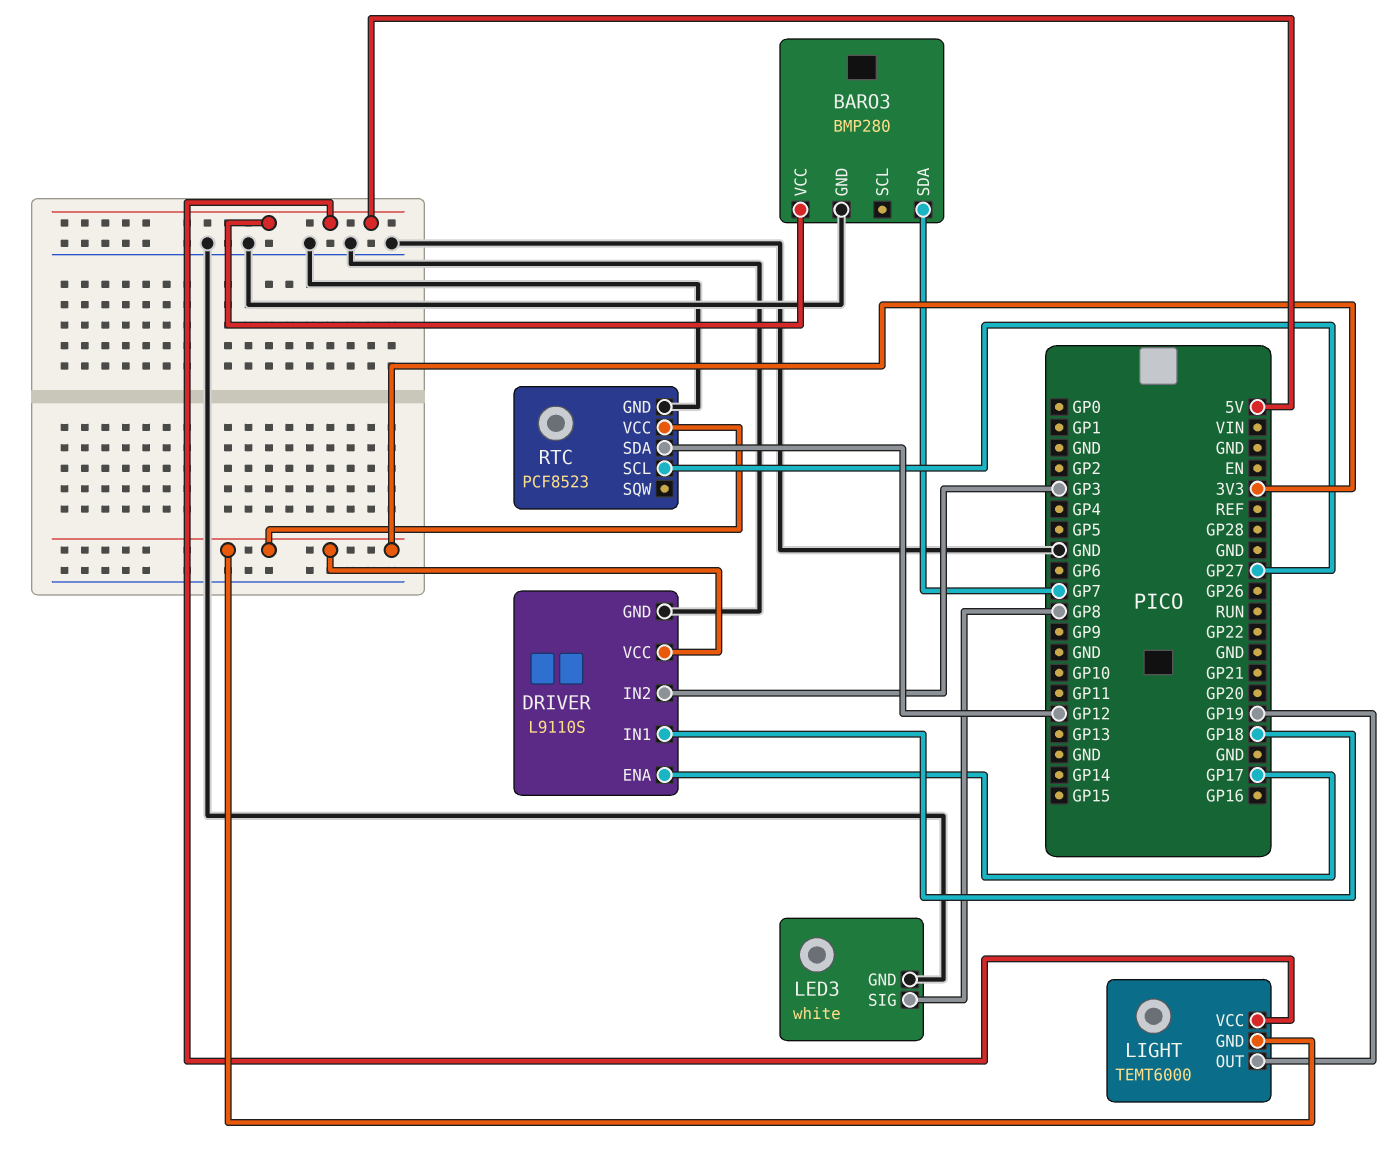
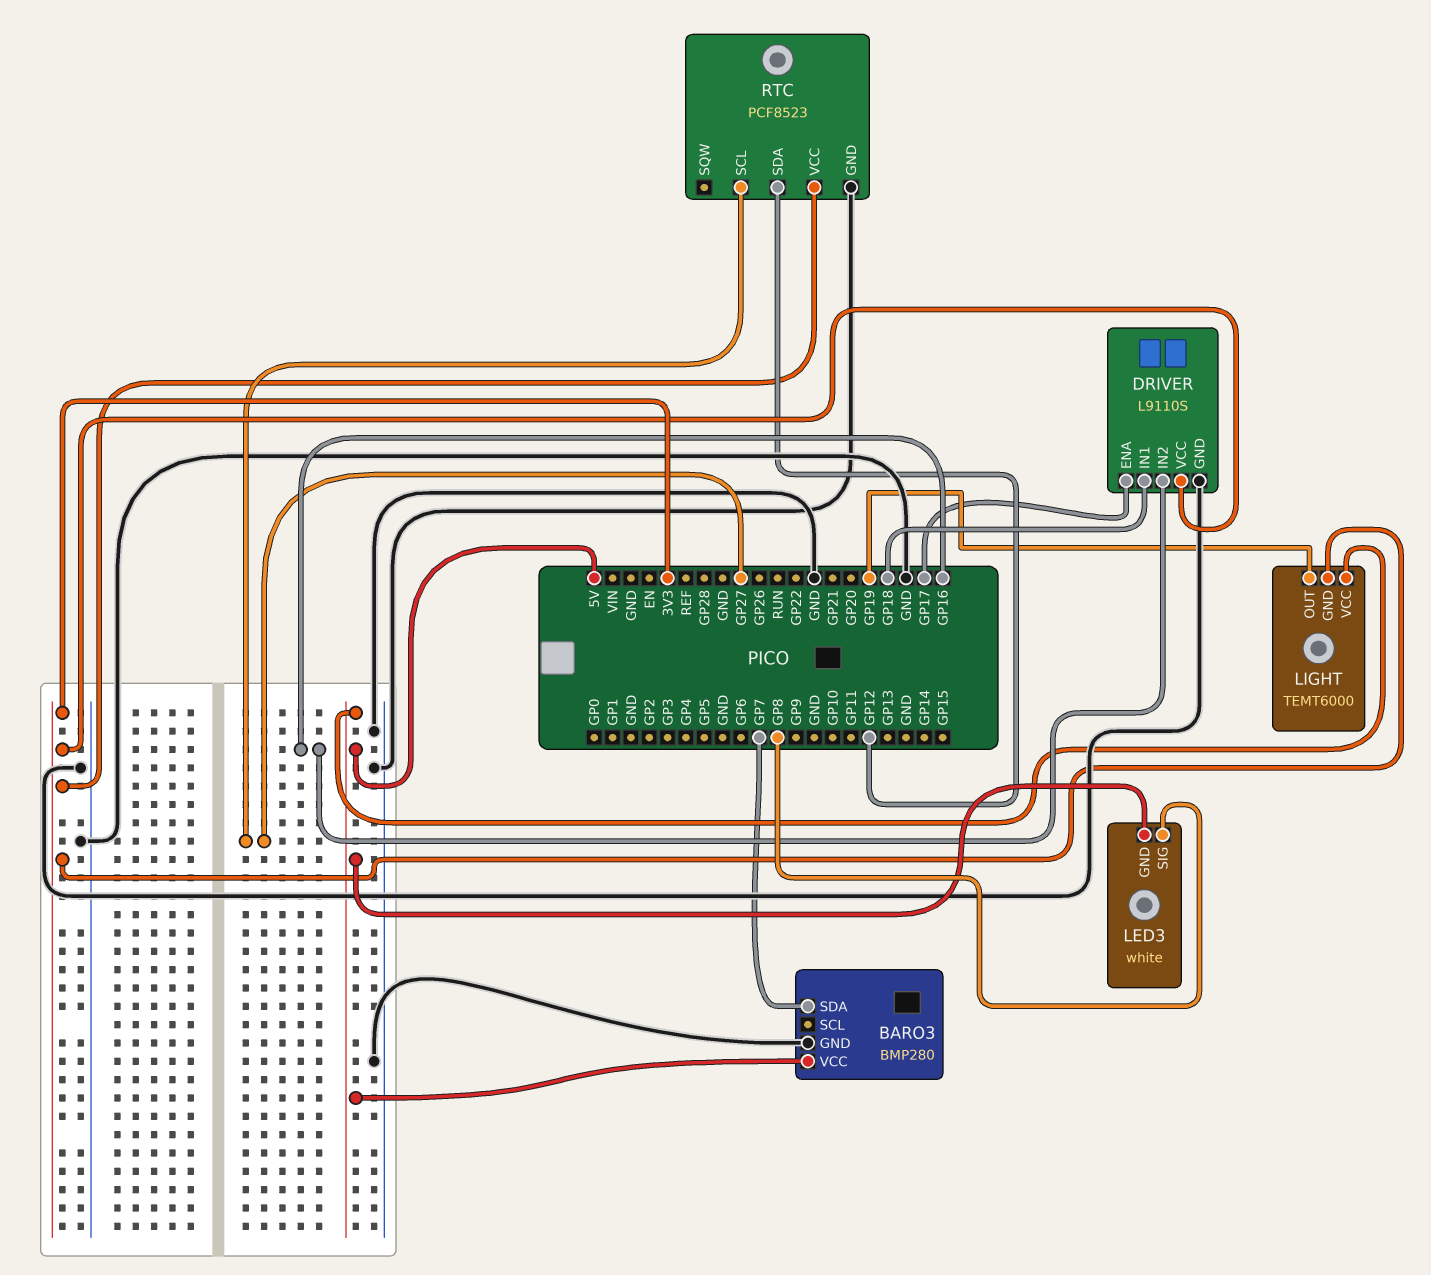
DRIVER pin IN2: GP3 -> GP16
LED3 pin GND: GND -> 5V

